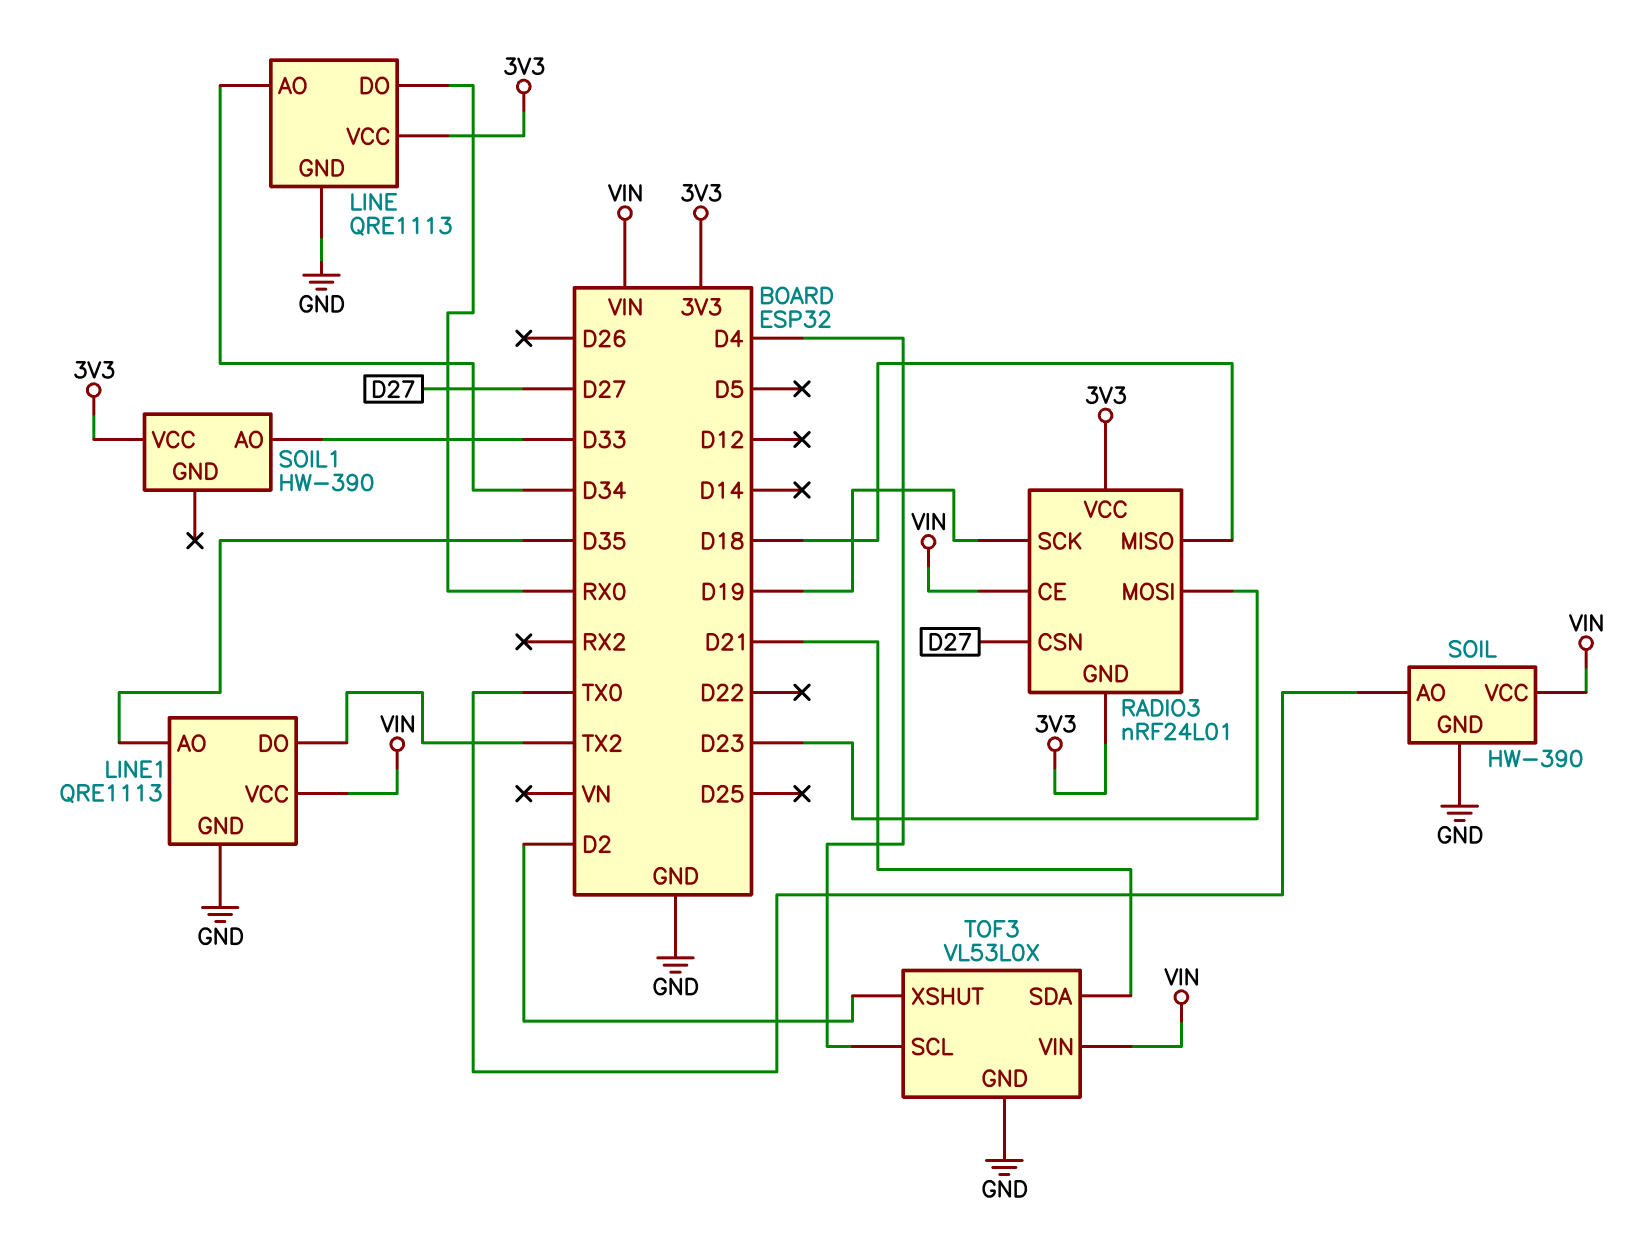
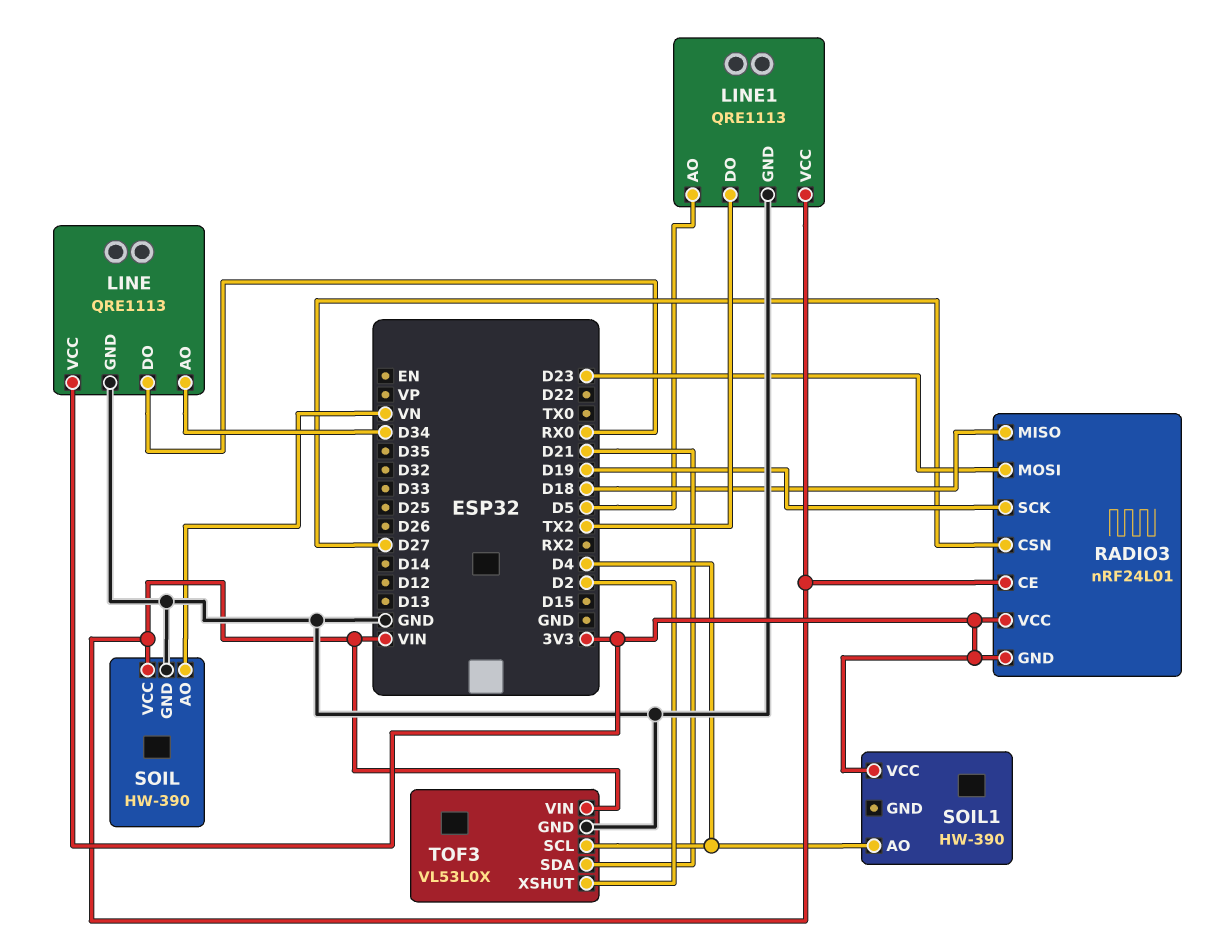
LINE1 pin AO: D35 -> D5
SOIL pin AO: TX0 -> VN
SOIL1 pin AO: D33 -> D4

